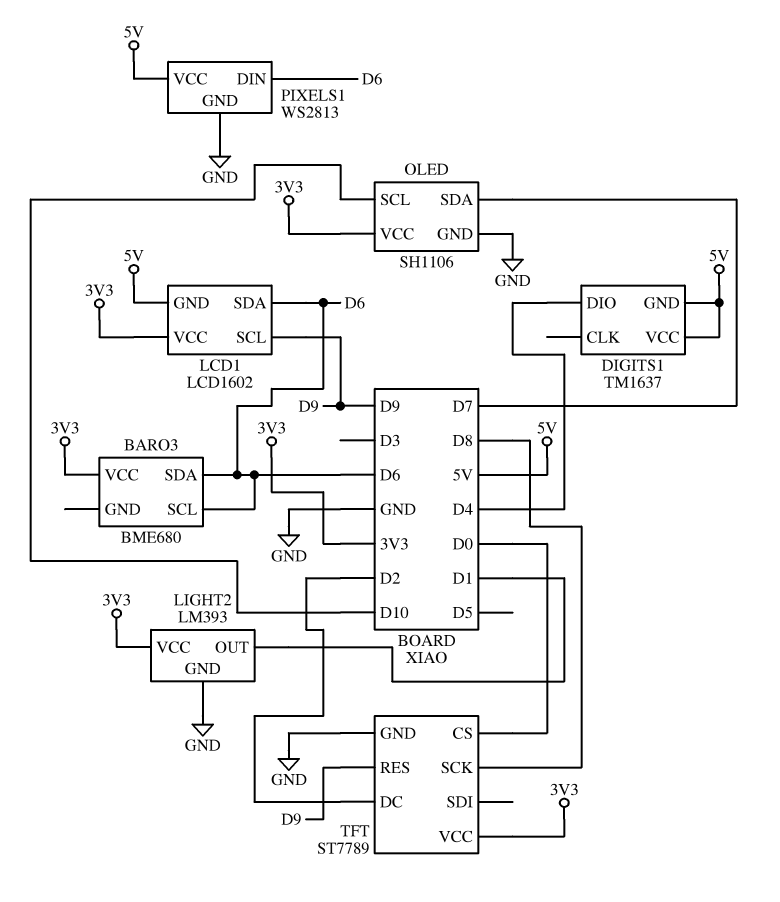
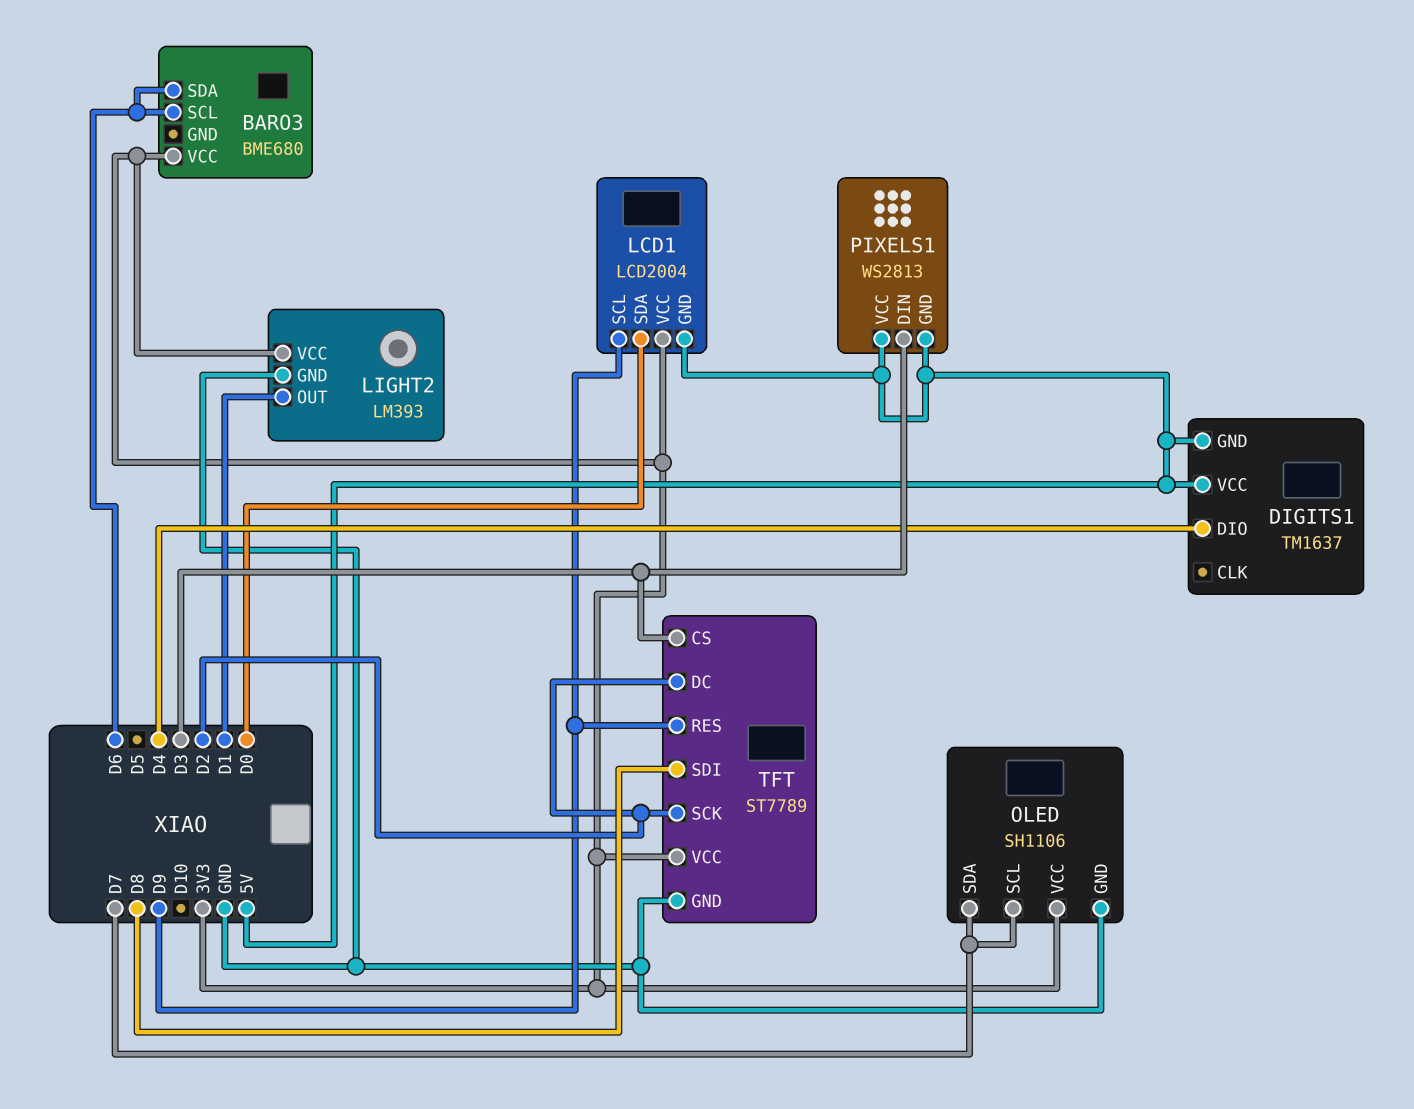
LCD1: LCD1602 -> LCD2004
LCD1 pin SDA: D6 -> D0
OLED pin SCL: D10 -> D7
PIXELS1 pin DIN: D6 -> D3
PIXELS1 pin GND: GND -> 5V
TFT pin CS: D0 -> D3
TFT pin SCK: D8 -> D2
TFT pin SDI: none -> D8

